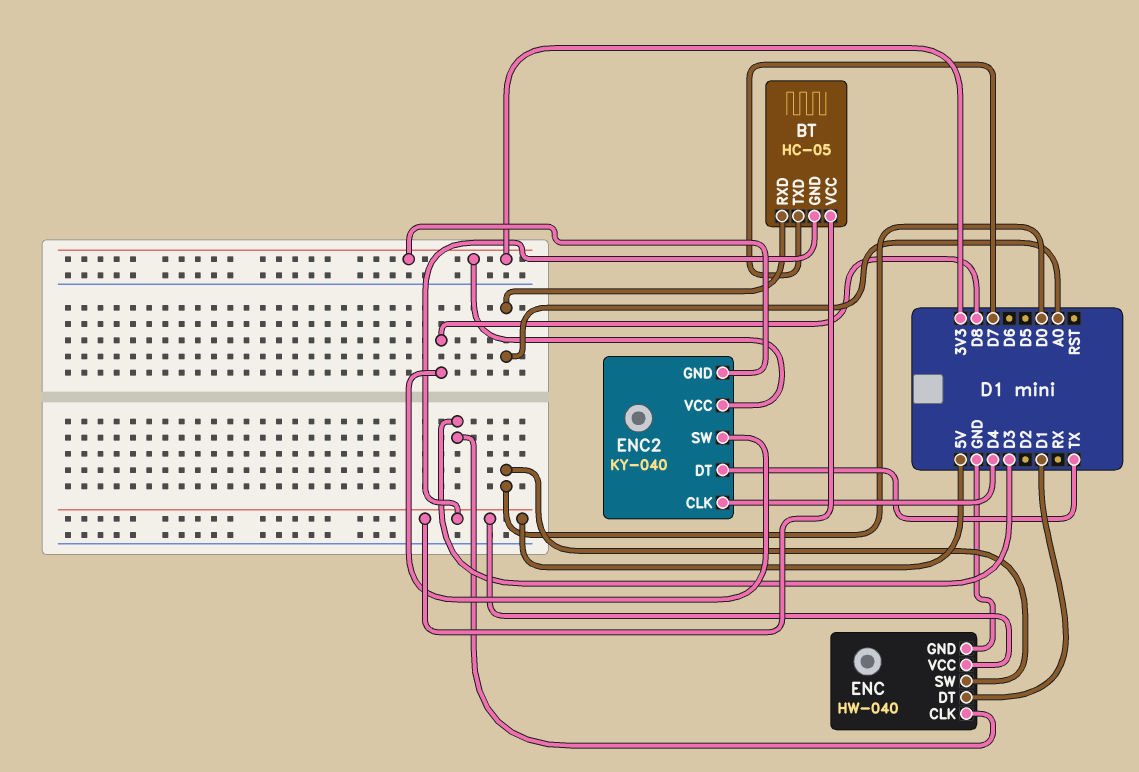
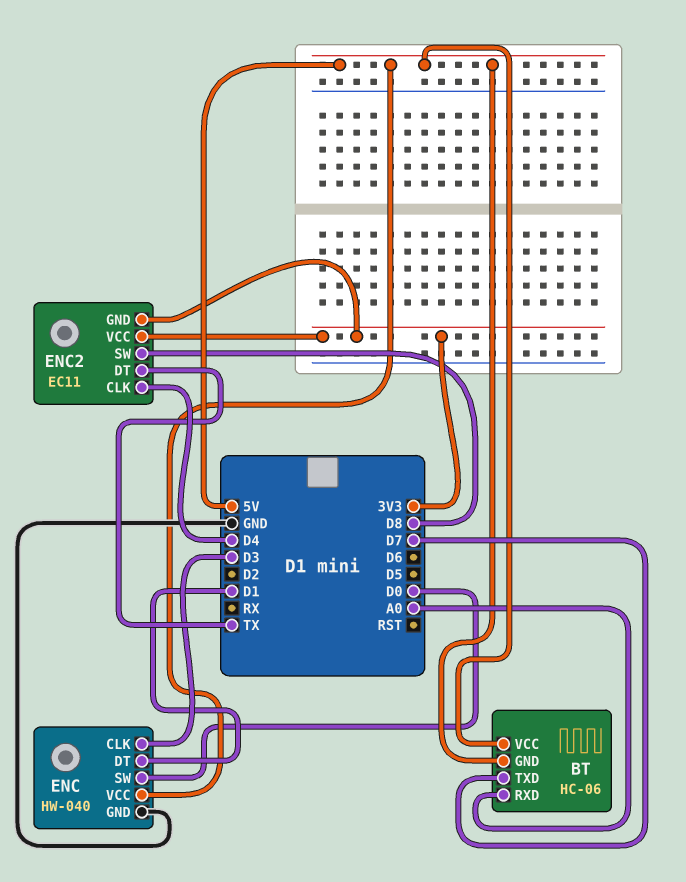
BT: HC-05 -> HC-06
ENC2: KY-040 -> EC11

